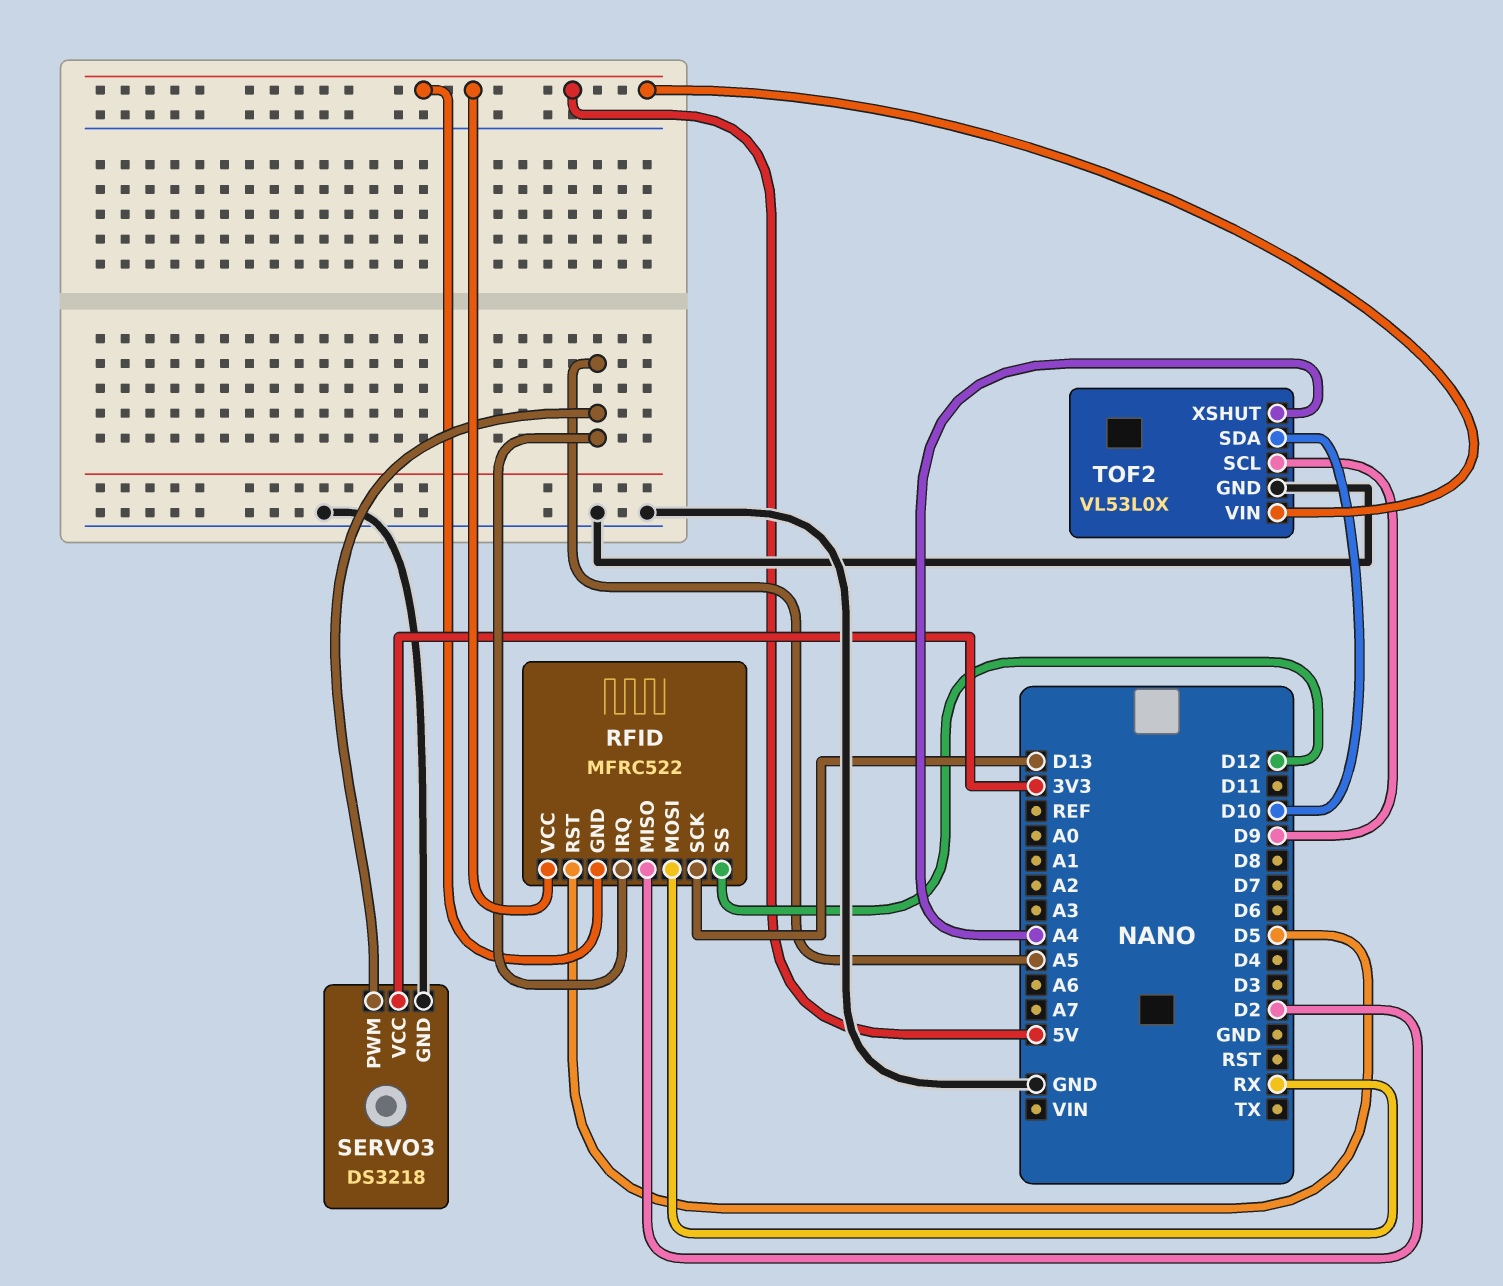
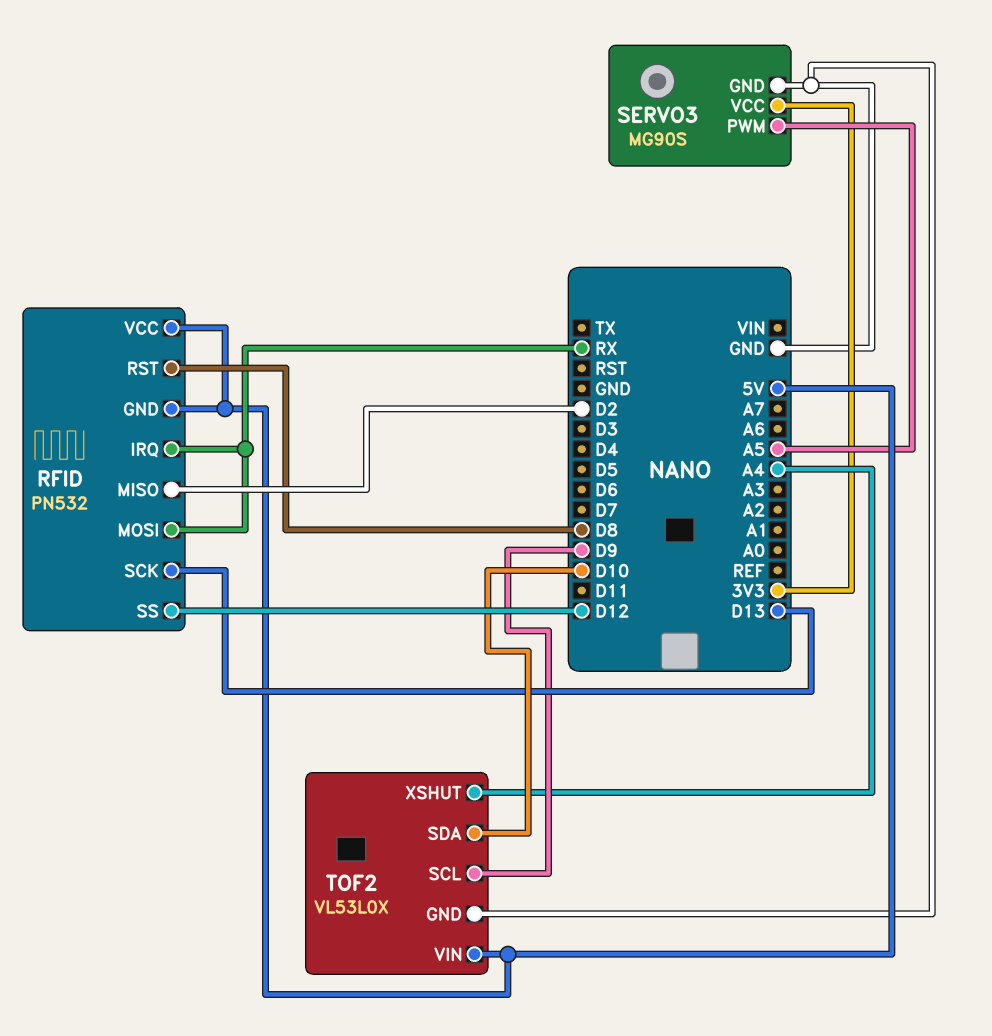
RFID: MFRC522 -> PN532
RFID pin IRQ: A5 -> RX
RFID pin RST: D5 -> D8
SERVO3: DS3218 -> MG90S

